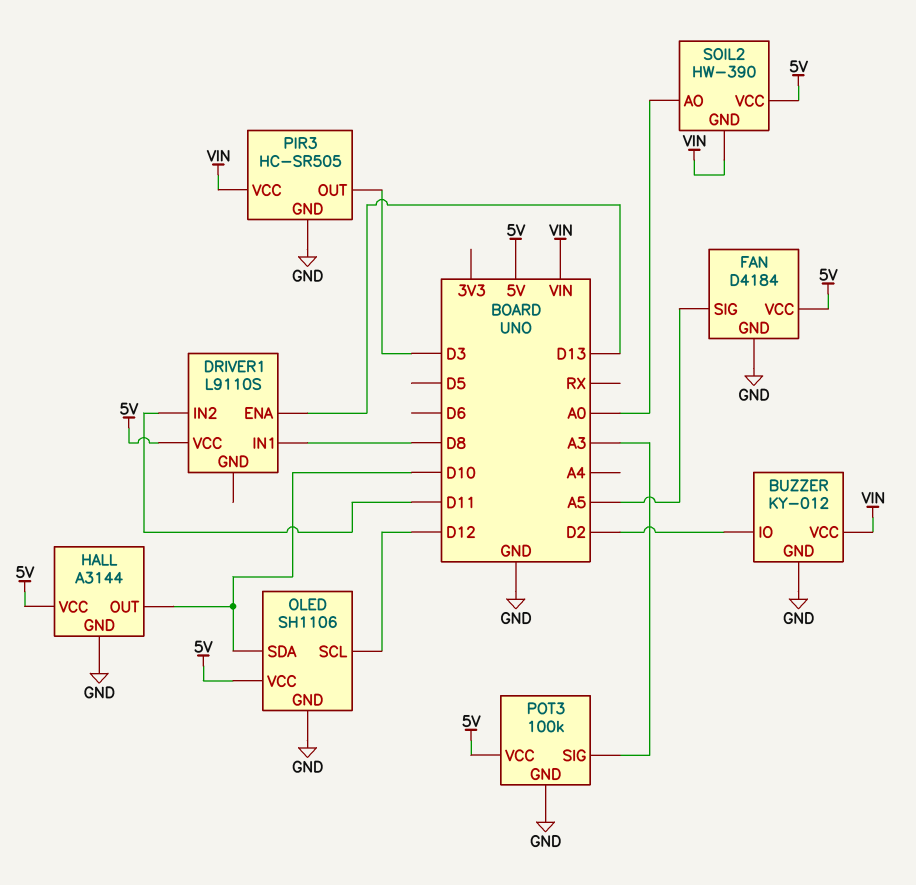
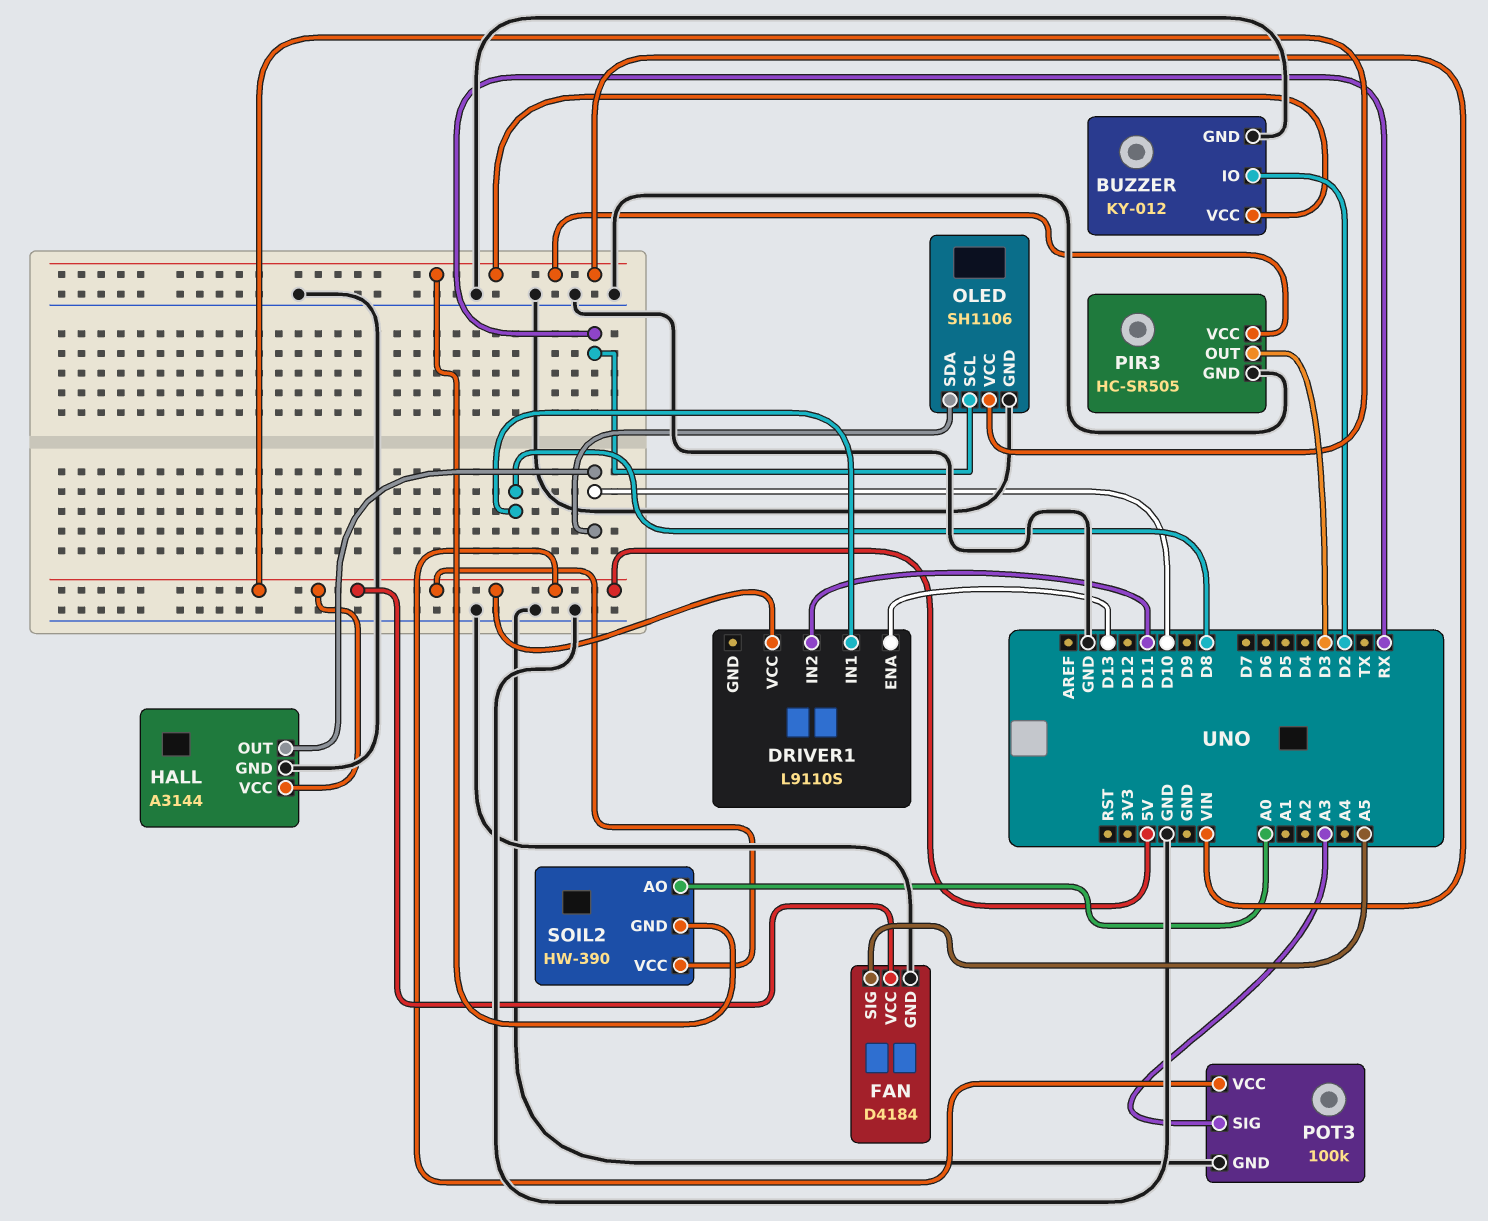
OLED pin SCL: D12 -> RX

